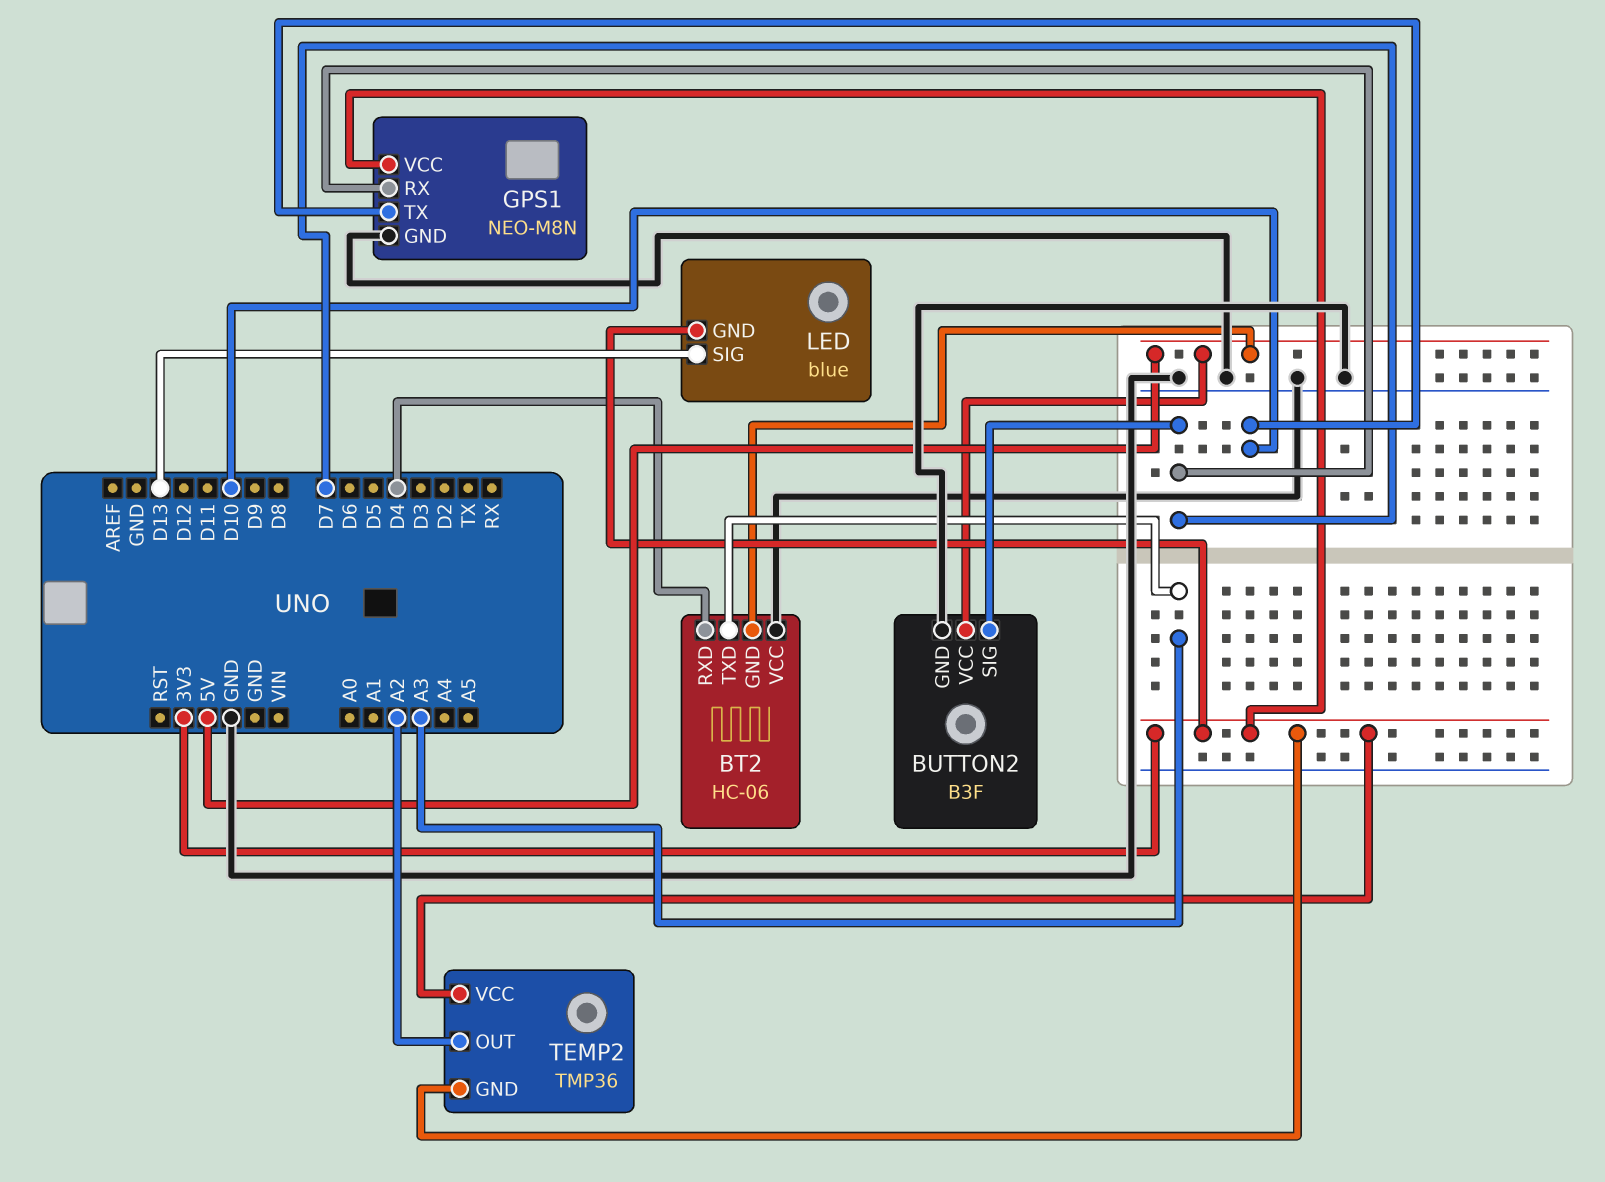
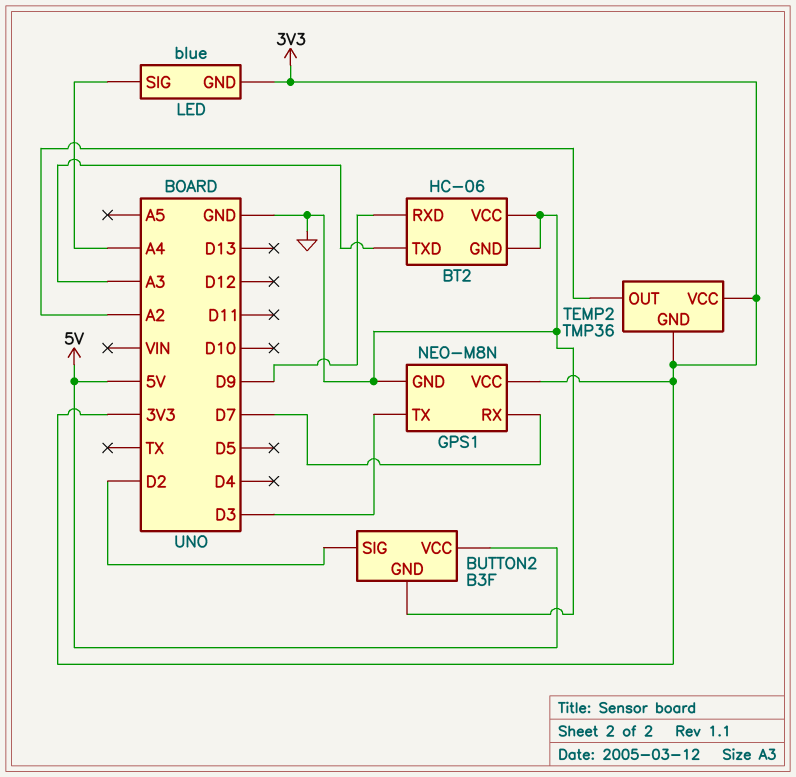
BT2 pin GND: 5V -> GND
BT2 pin RXD: D4 -> D9
BUTTON2 pin SIG: D7 -> D2
GPS1 pin TX: D10 -> D3
LED pin SIG: D13 -> A4

